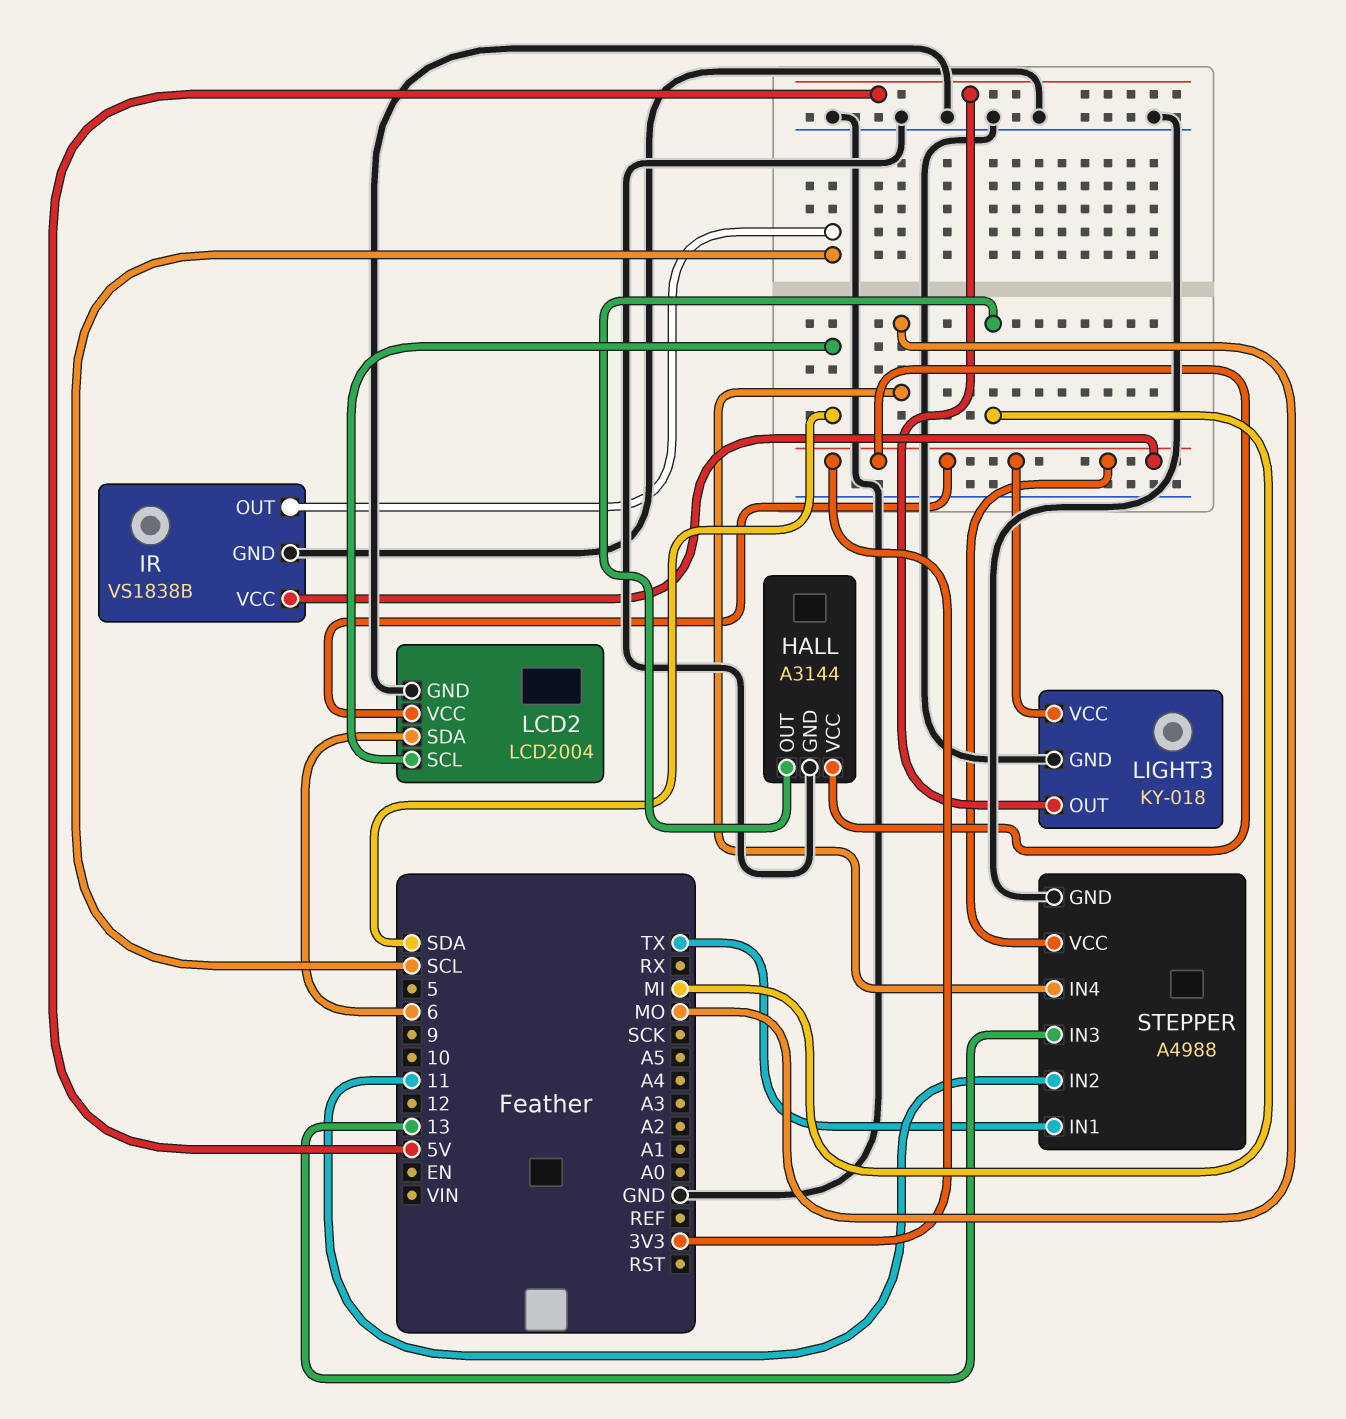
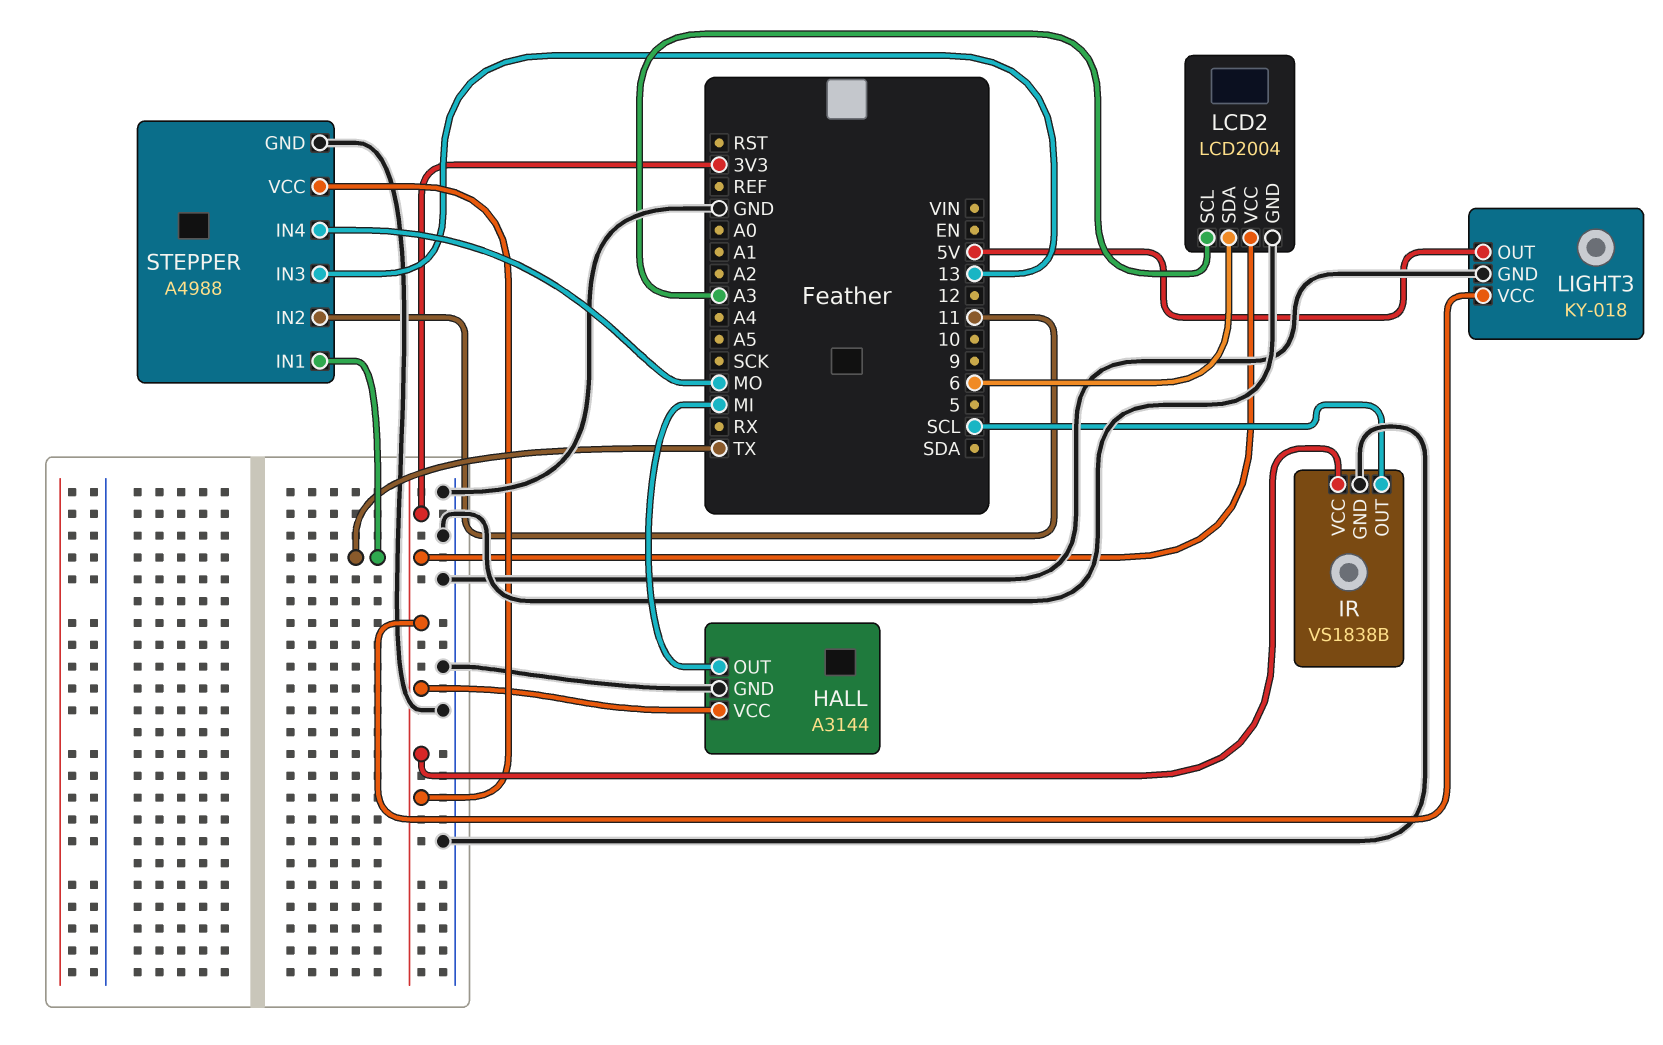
LCD2 pin SCL: SDA -> A3

